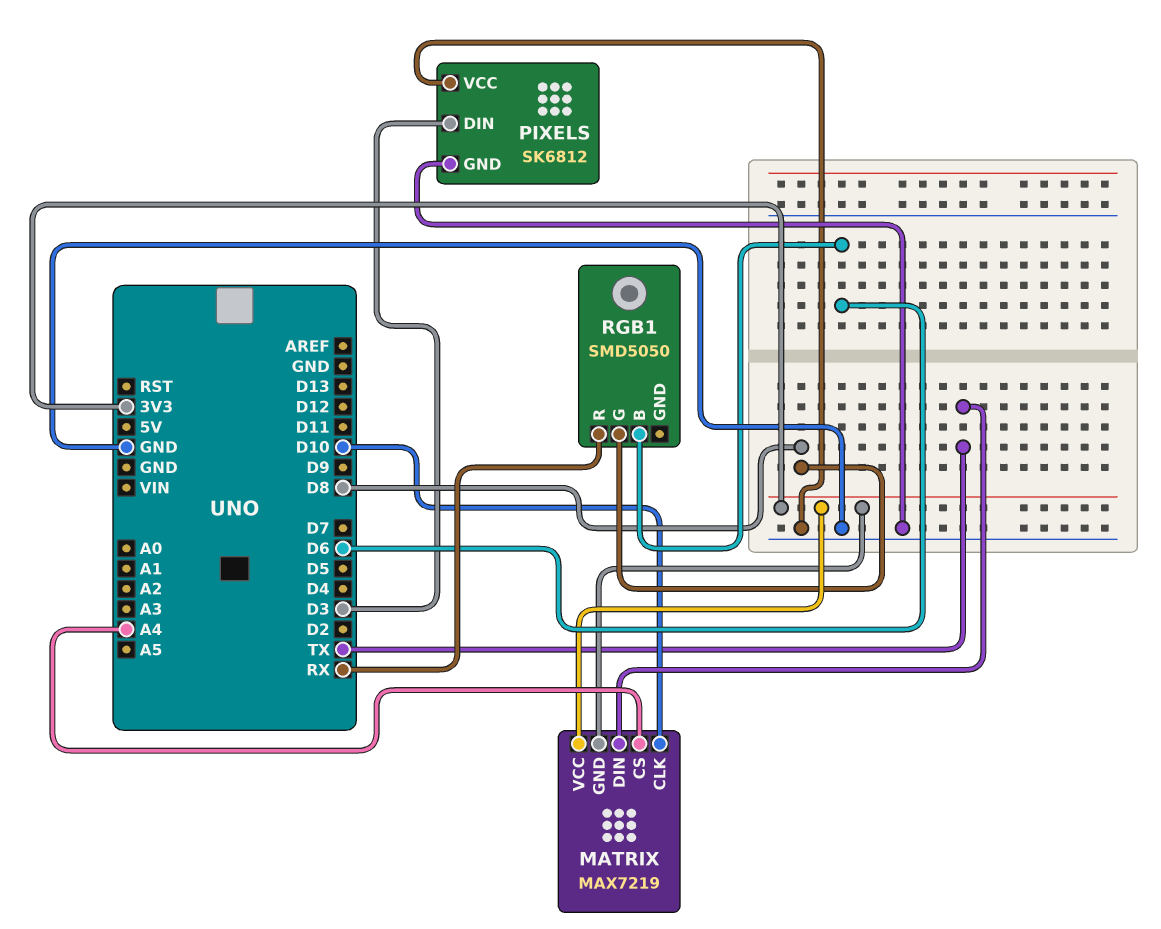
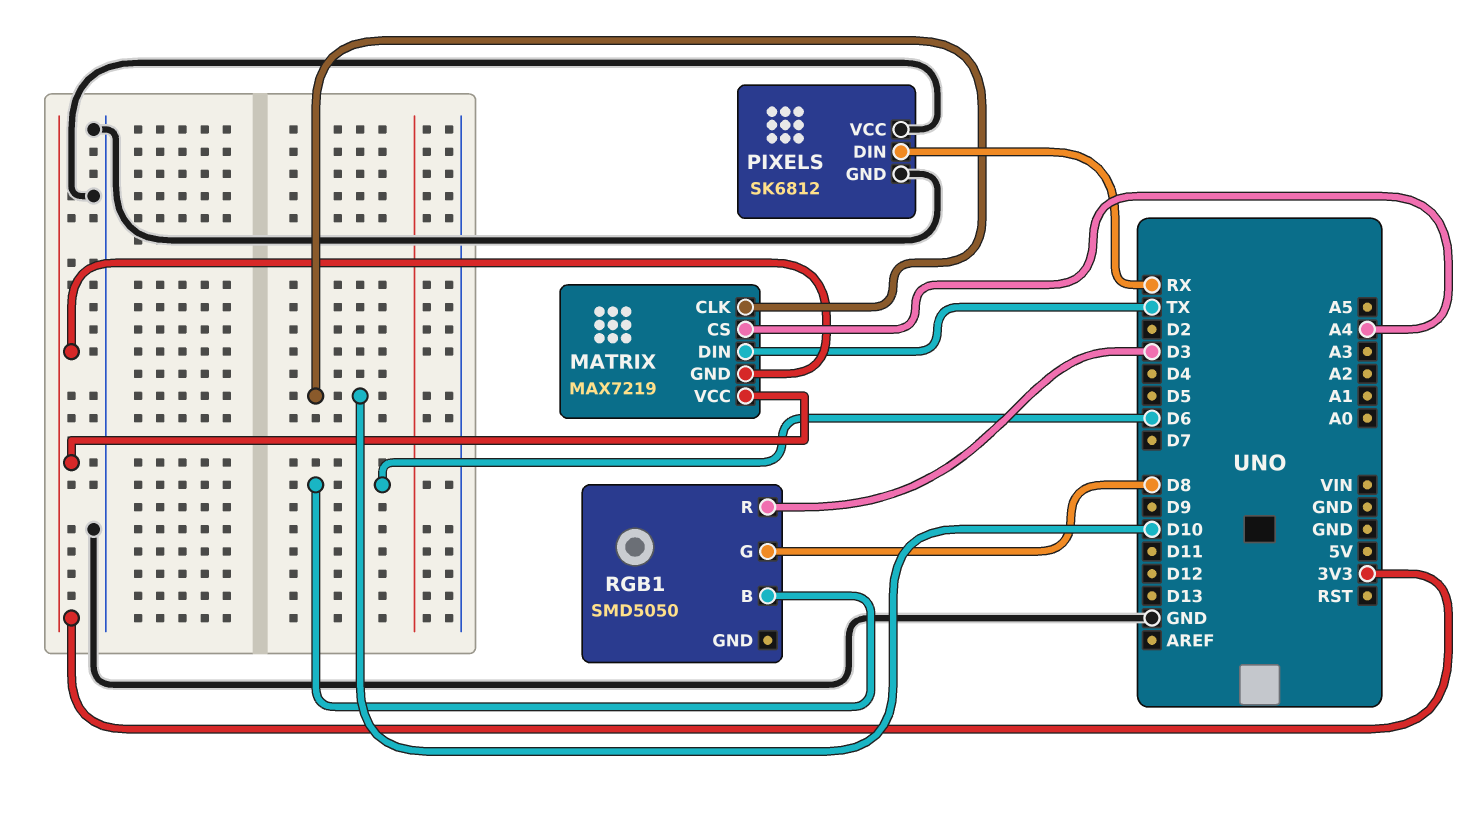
PIXELS pin DIN: D3 -> RX
RGB1 pin R: RX -> D3

